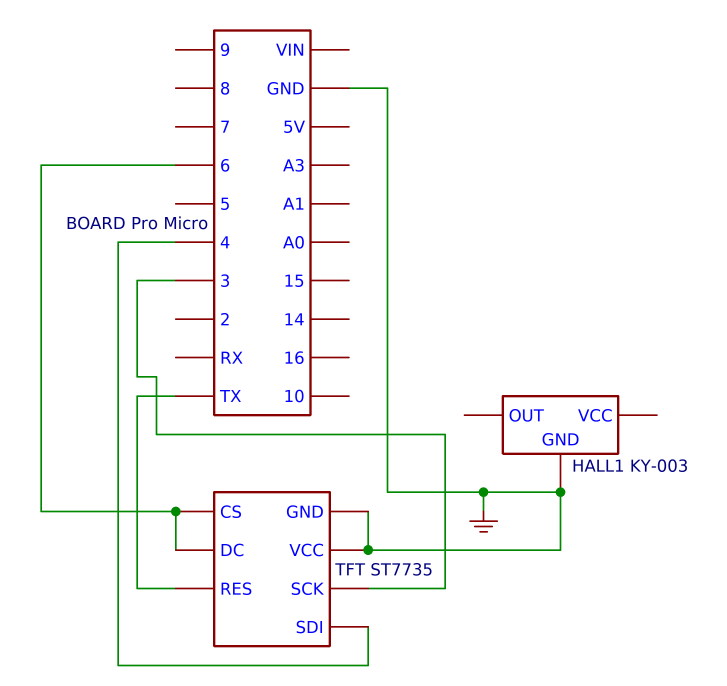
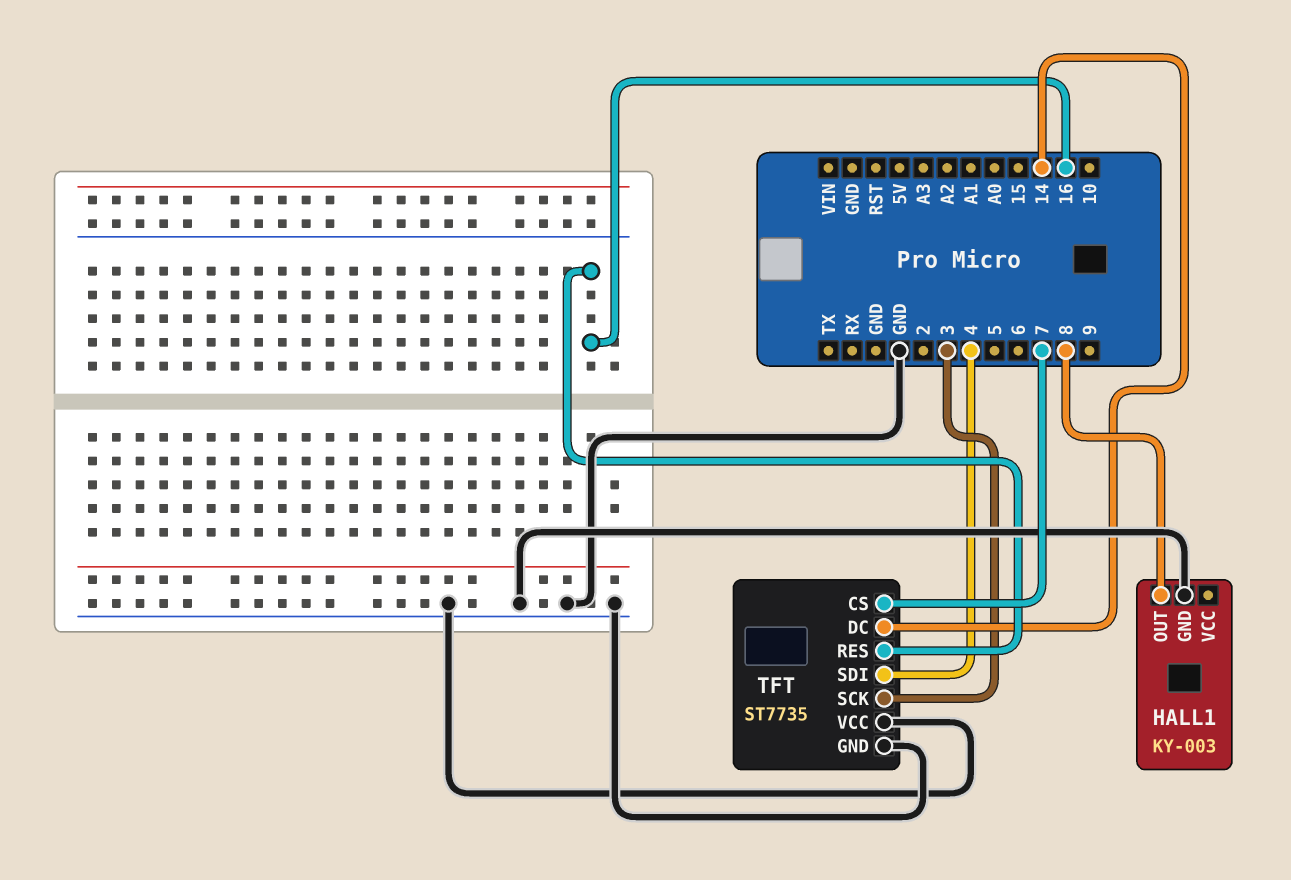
HALL1 pin OUT: none -> 8
TFT pin CS: 6 -> 7
TFT pin DC: 6 -> 14
TFT pin RES: TX -> 16

